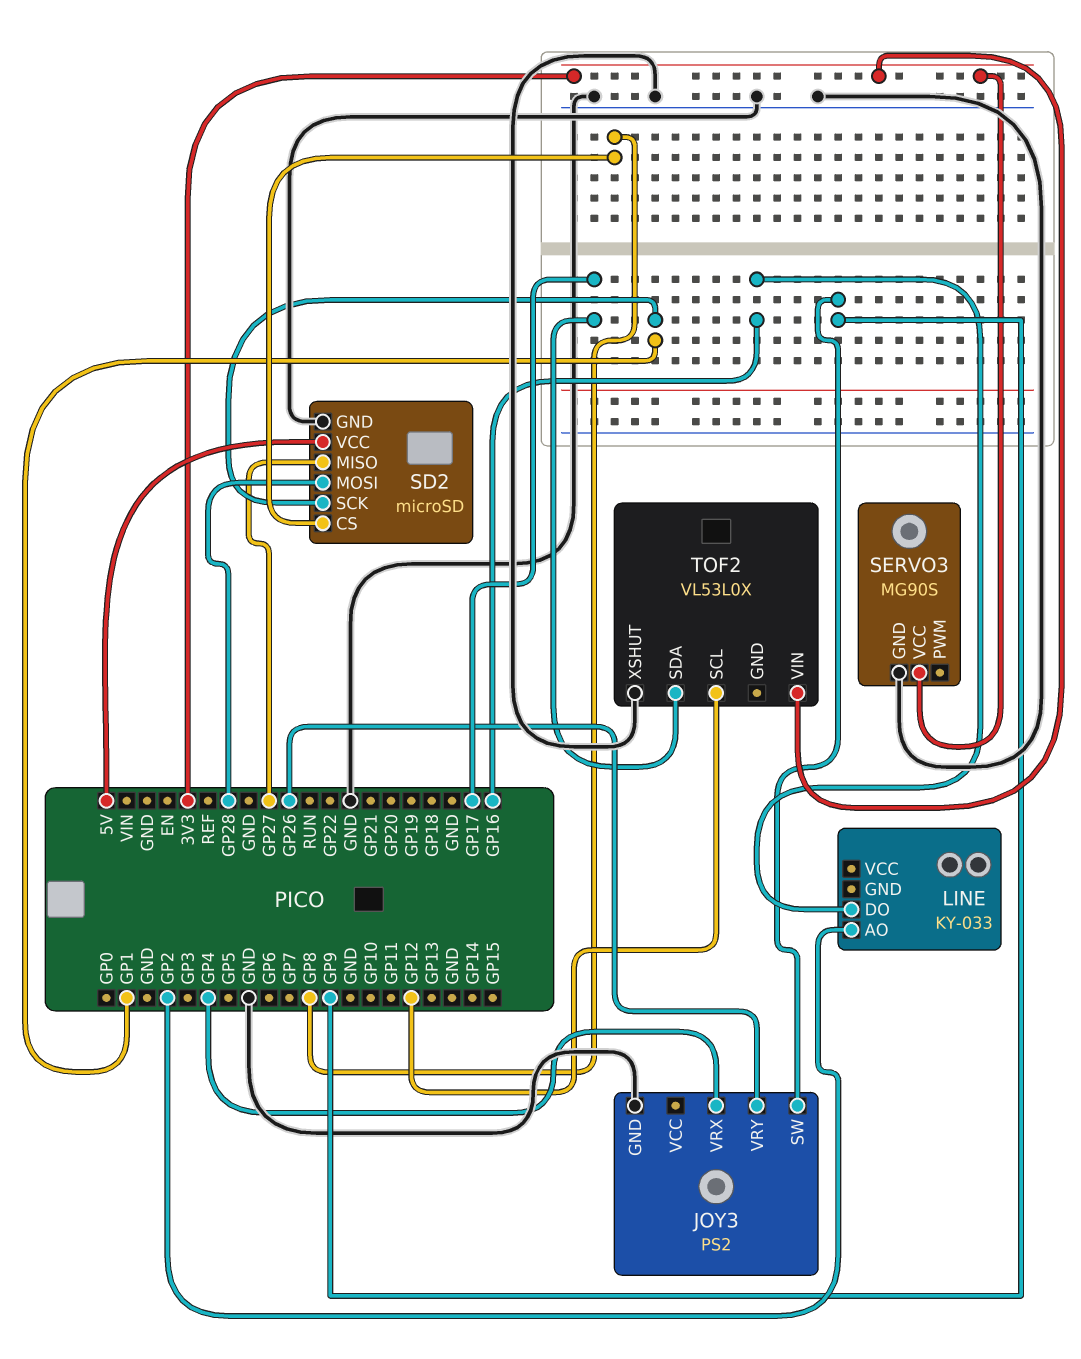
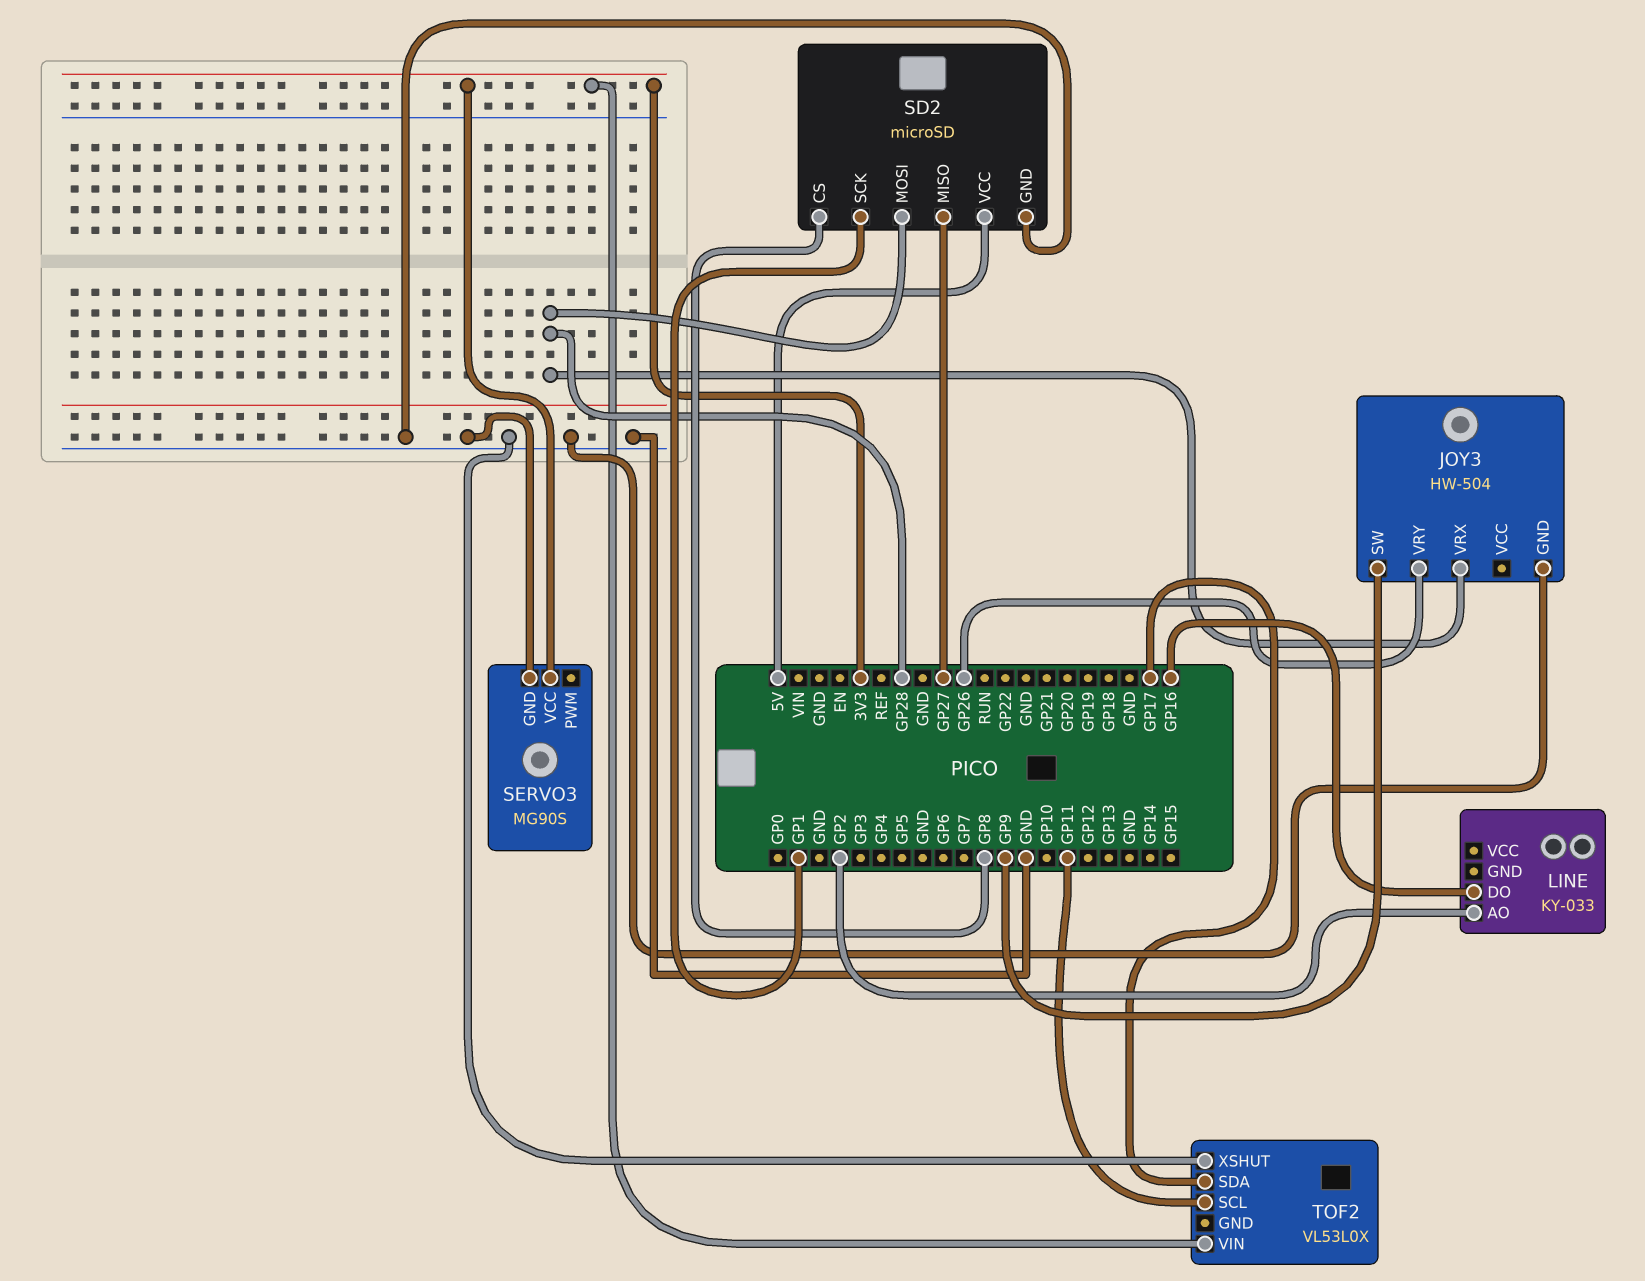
JOY3: PS2 -> HW-504
JOY3 pin VRX: GP4 -> GP28
TOF2 pin SCL: GP12 -> GP11

